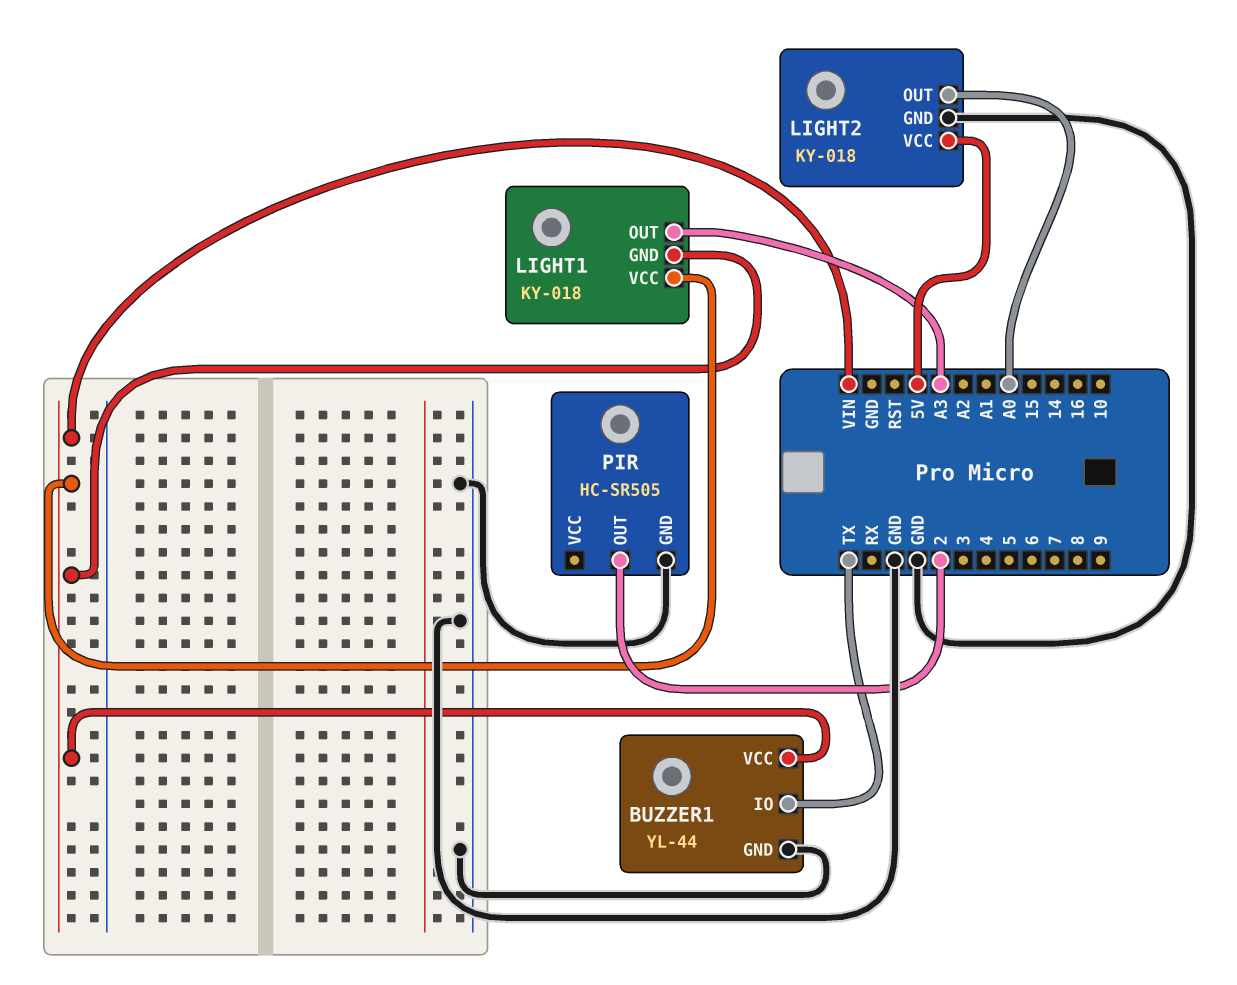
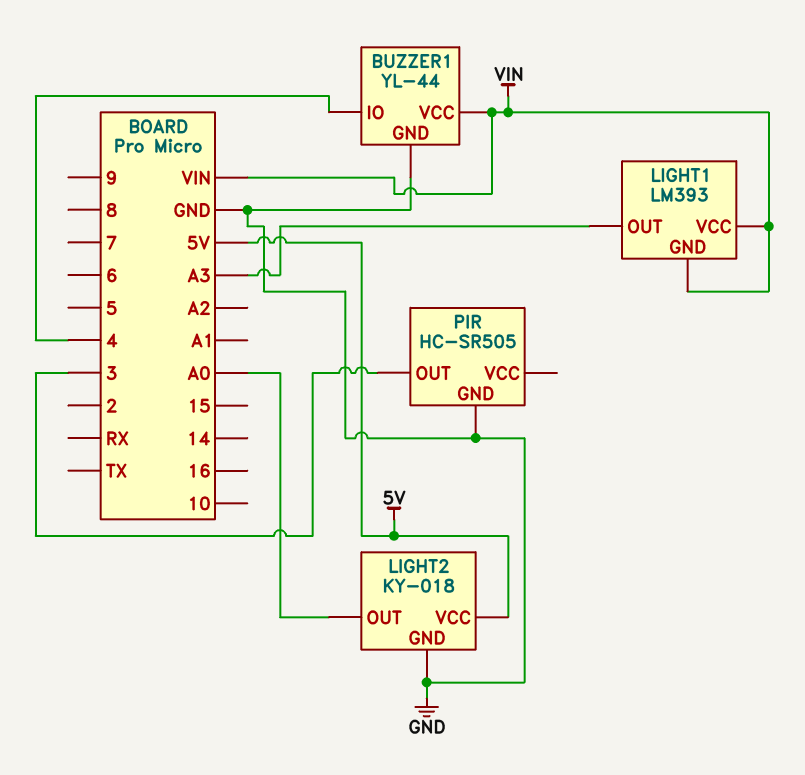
BUZZER1 pin IO: TX -> 4
LIGHT1: KY-018 -> LM393
PIR pin OUT: 2 -> 3

